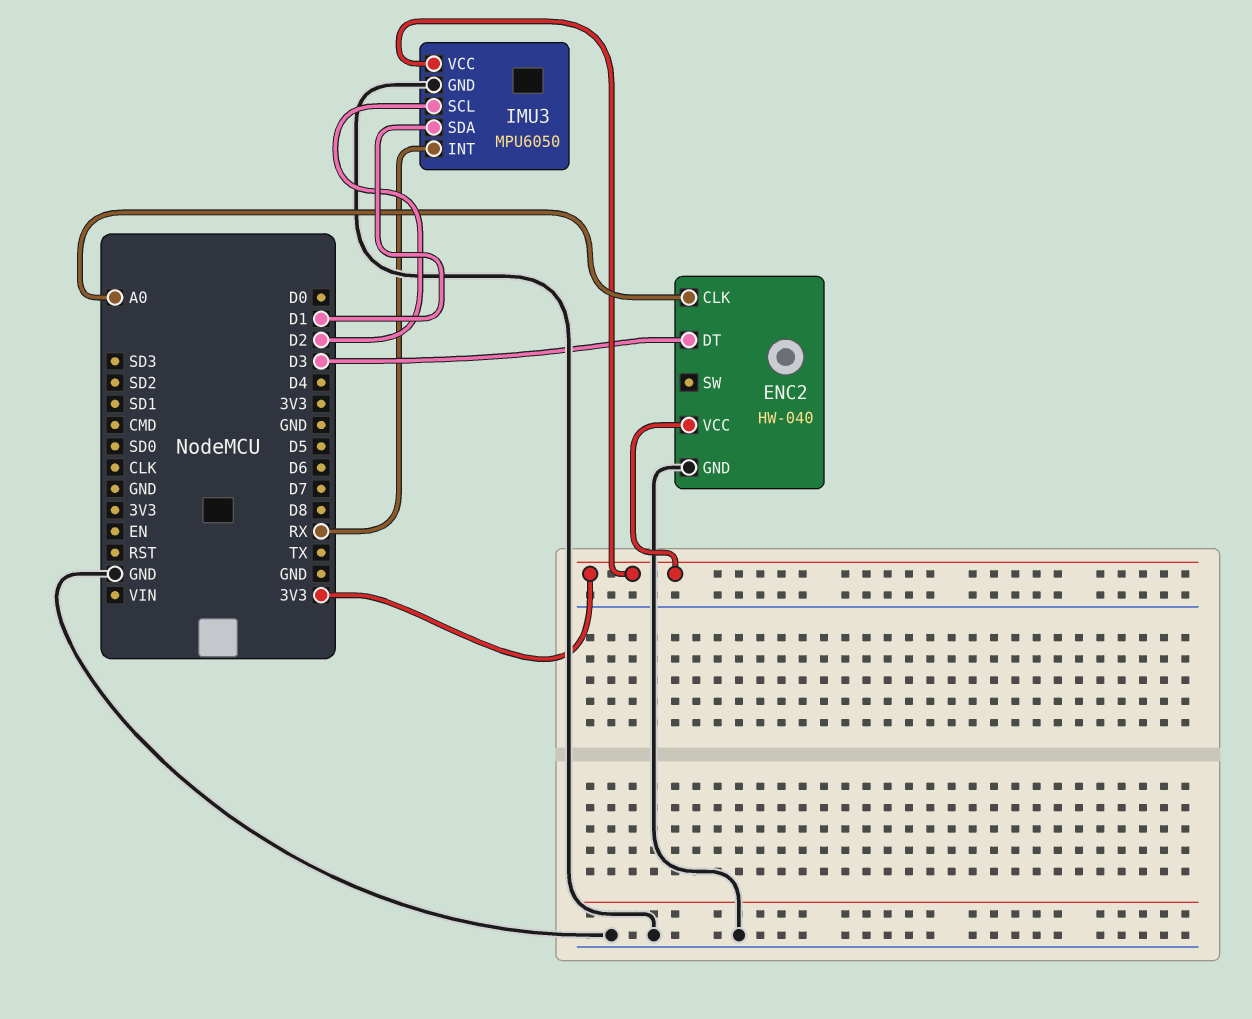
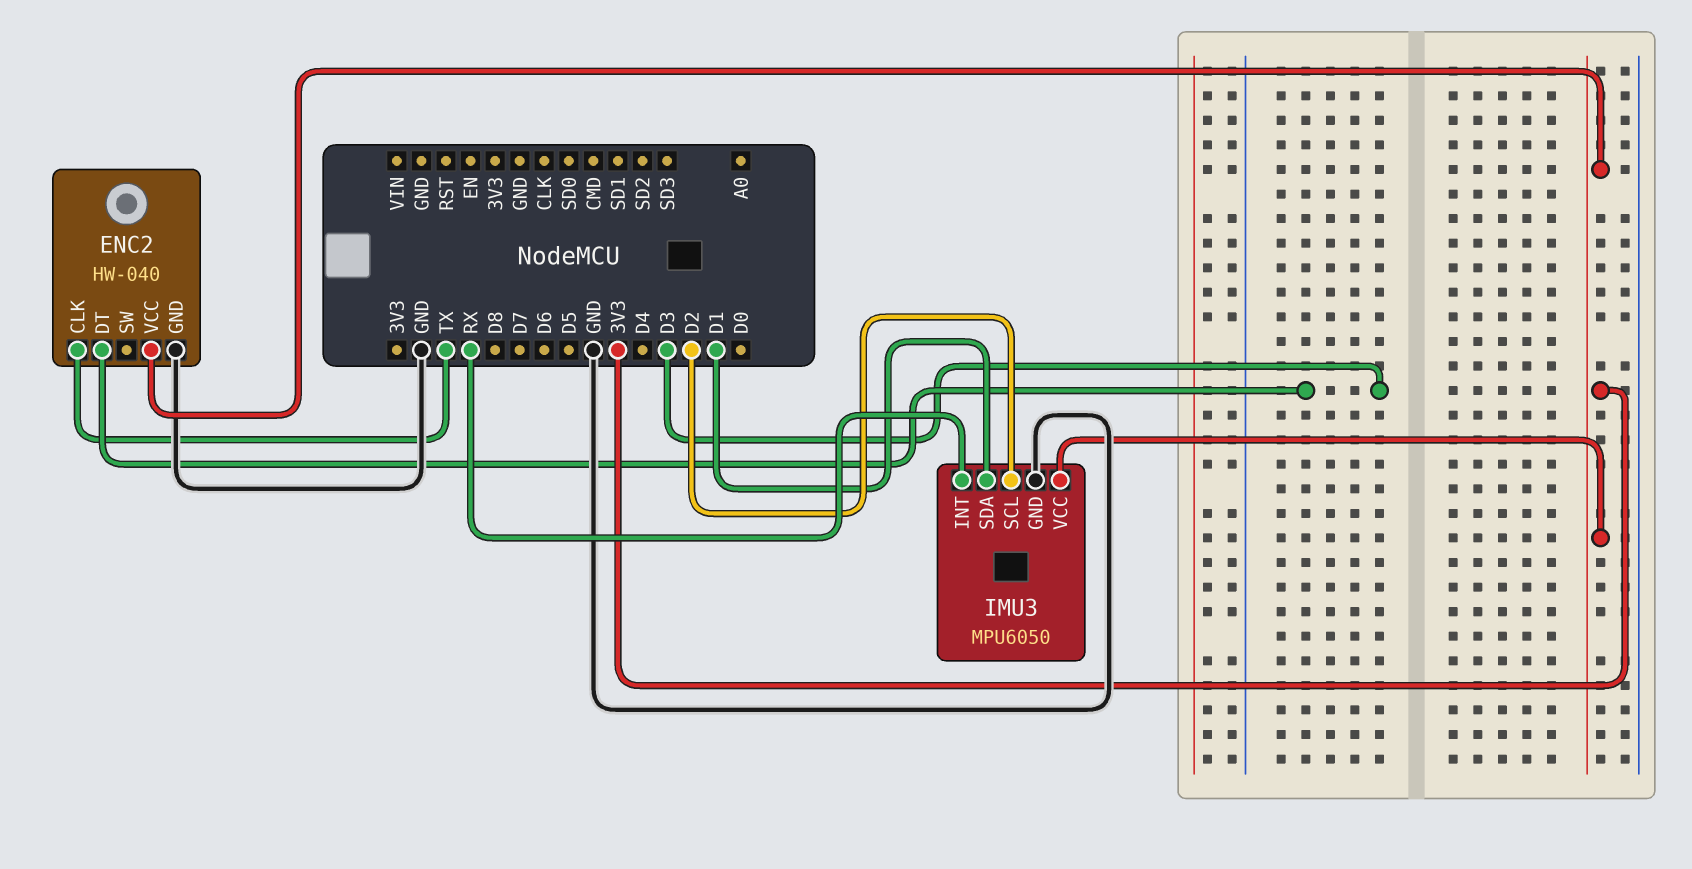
ENC2 pin CLK: A0 -> TX

